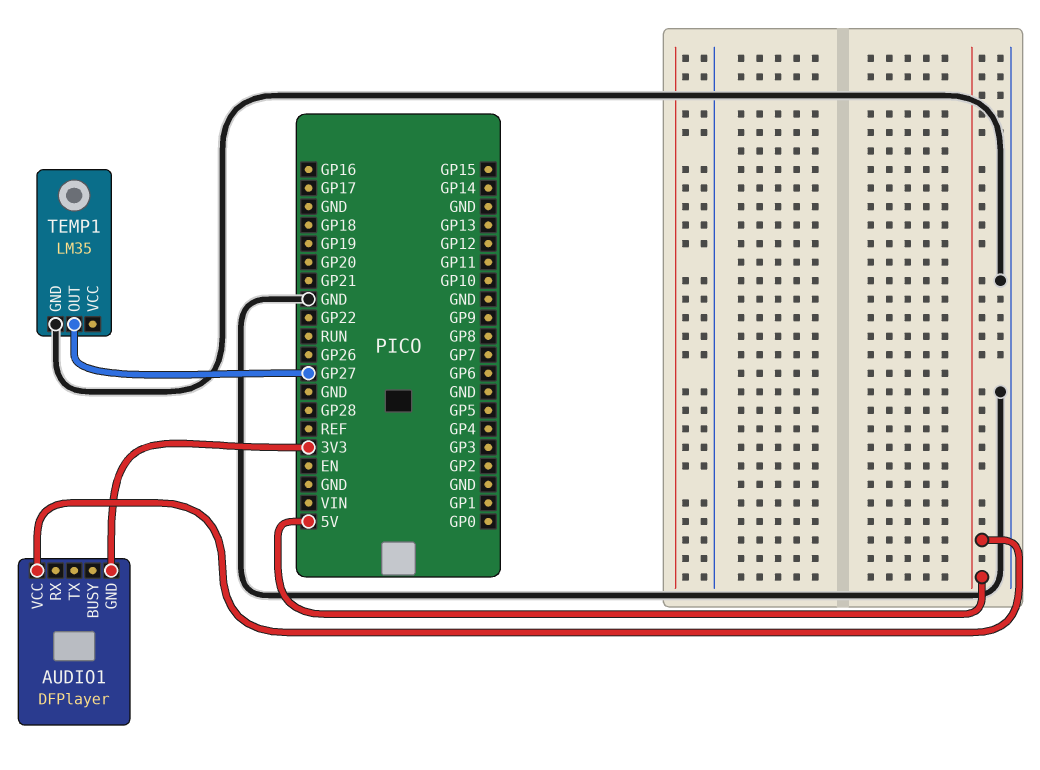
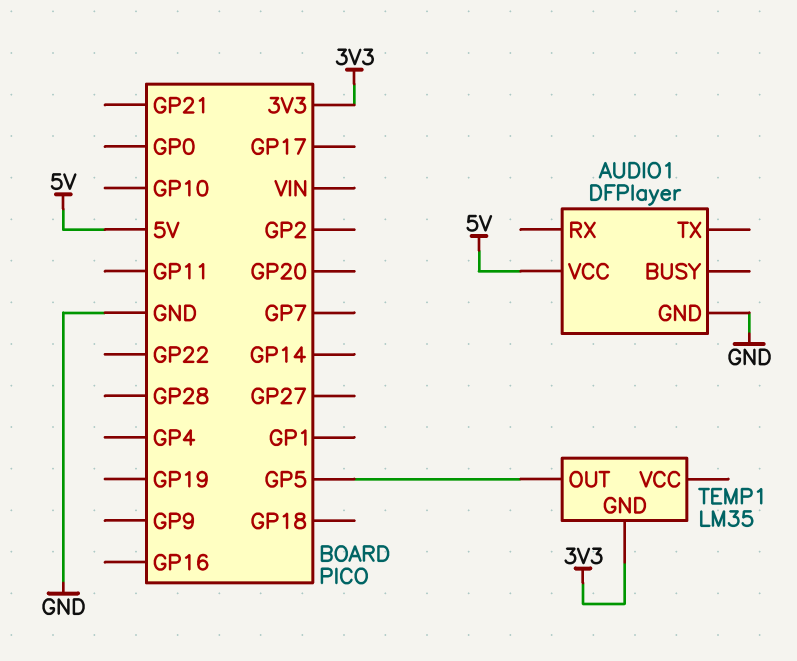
AUDIO1 pin GND: 3V3 -> GND
TEMP1 pin GND: GND -> 3V3
TEMP1 pin OUT: GP27 -> GP5

